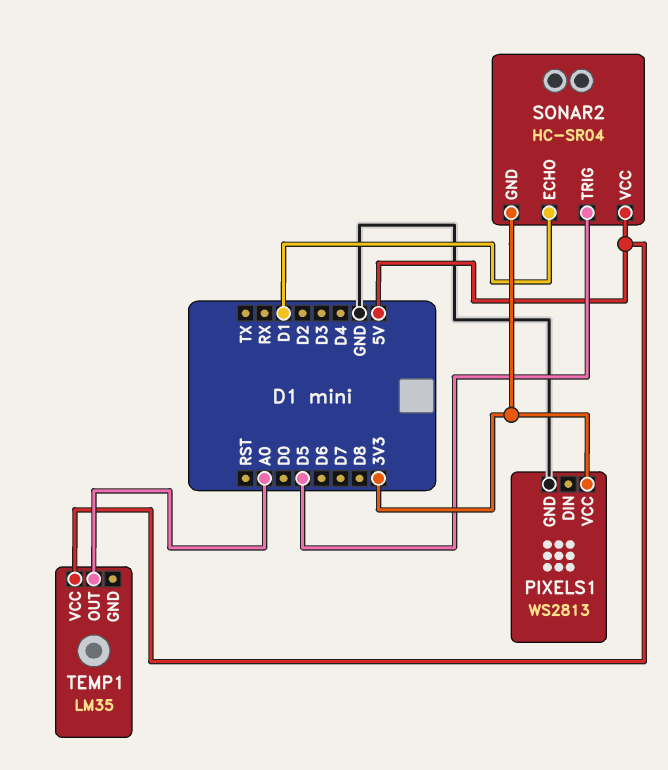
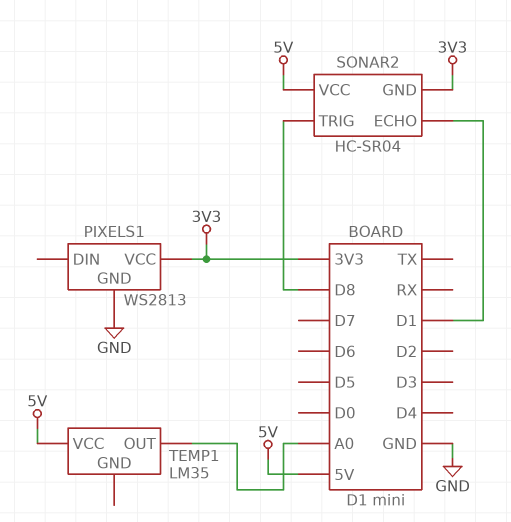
SONAR2 pin TRIG: D5 -> D8

